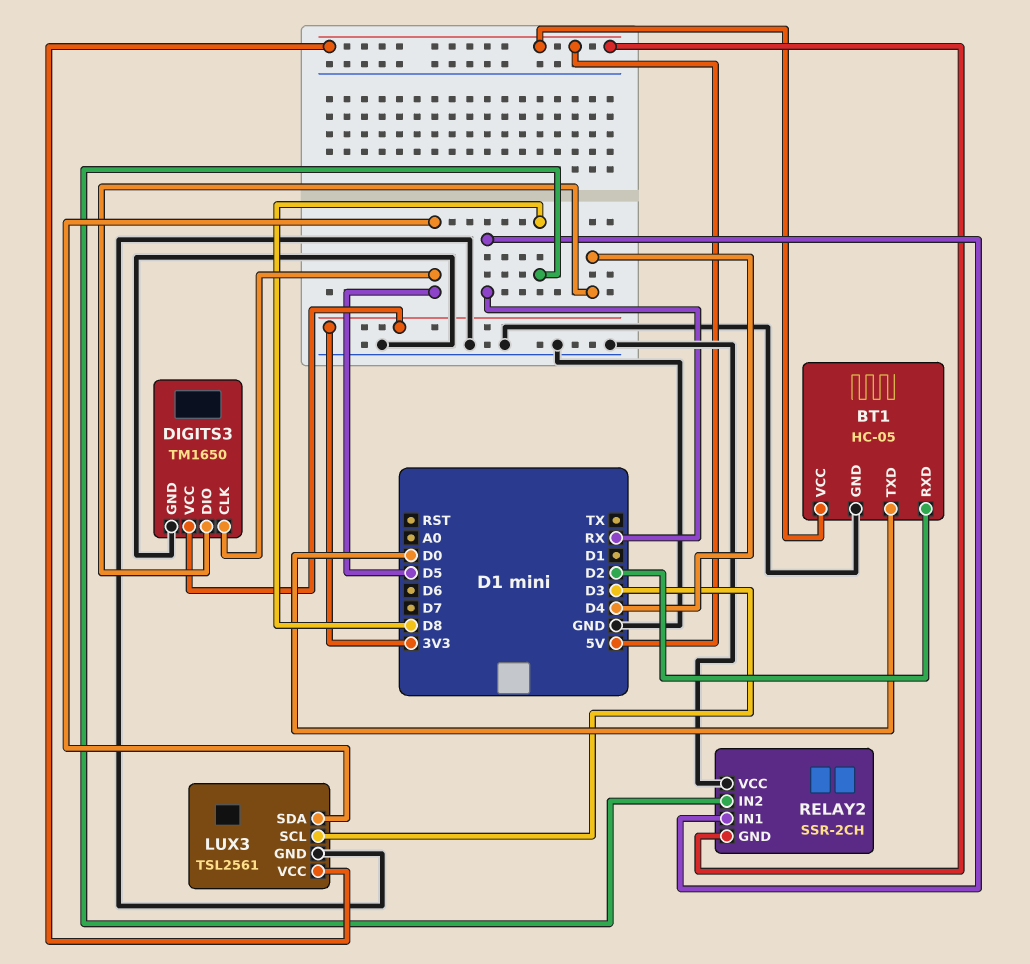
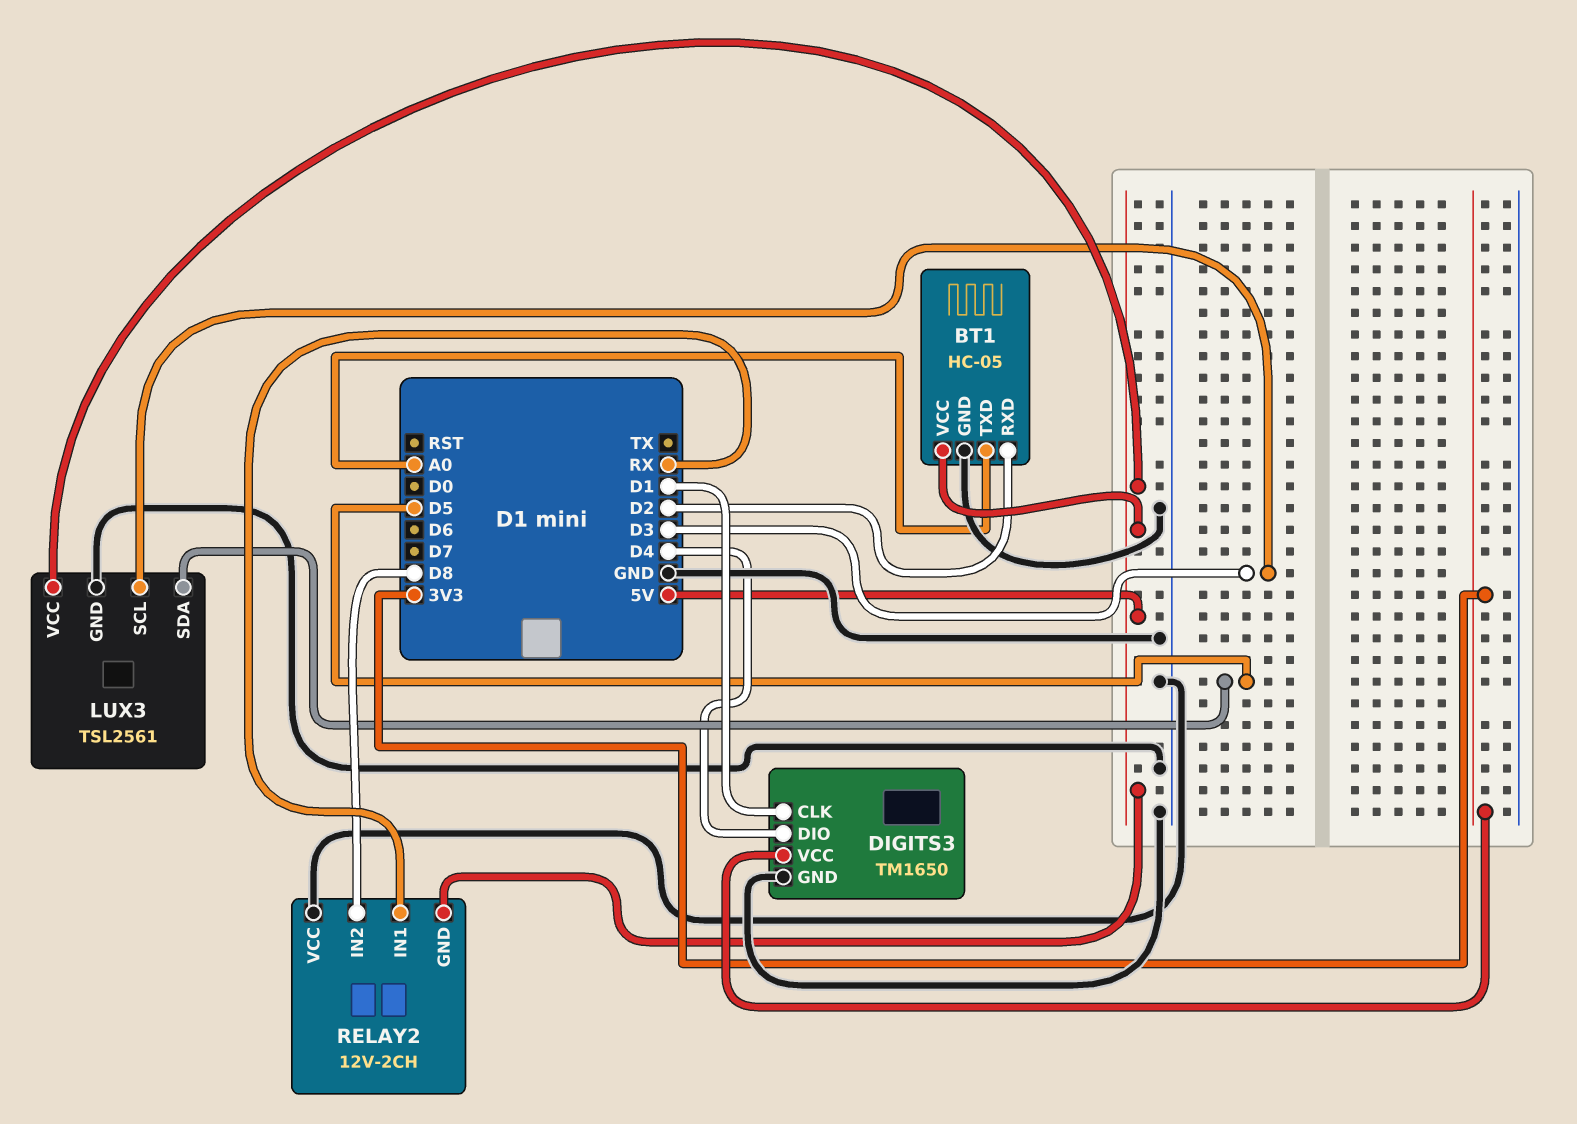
BT1 pin TXD: D0 -> A0
DIGITS3 pin CLK: D5 -> D1
RELAY2: SSR-2CH -> 12V-2CH

